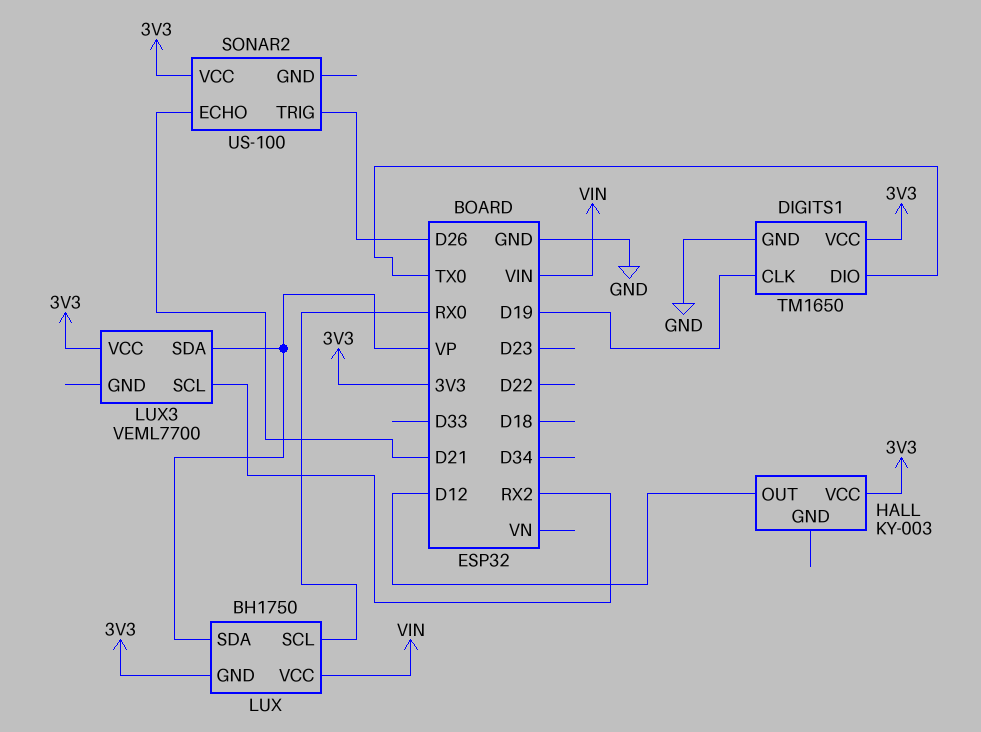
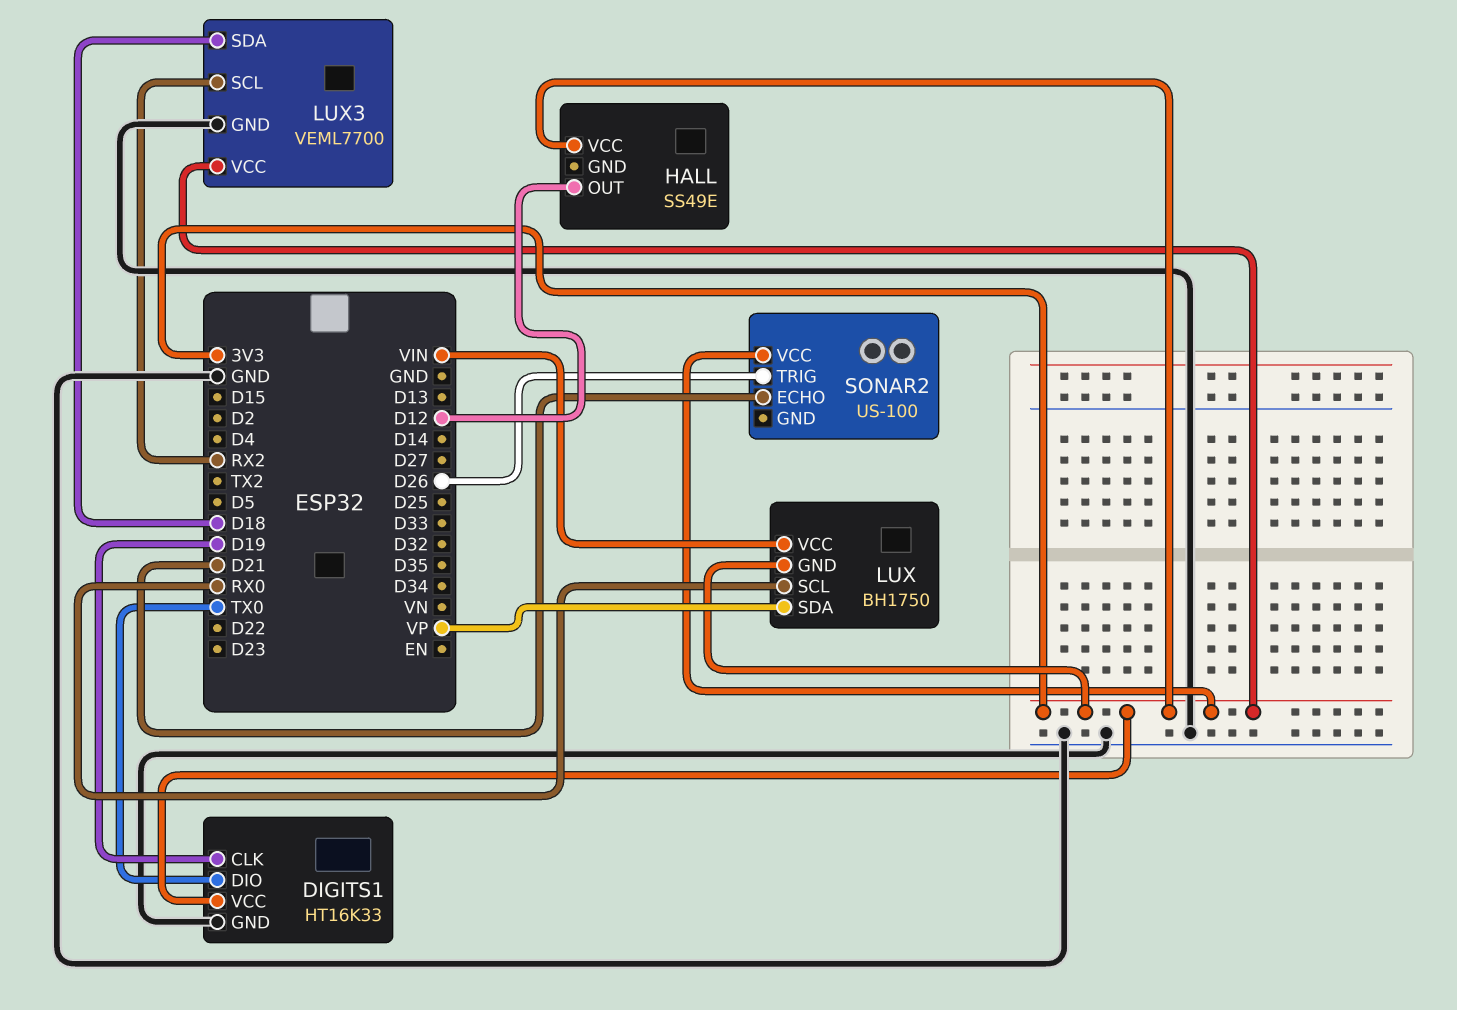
DIGITS1: TM1650 -> HT16K33
HALL: KY-003 -> SS49E
LUX3 pin GND: none -> GND
LUX3 pin SDA: VP -> D18

